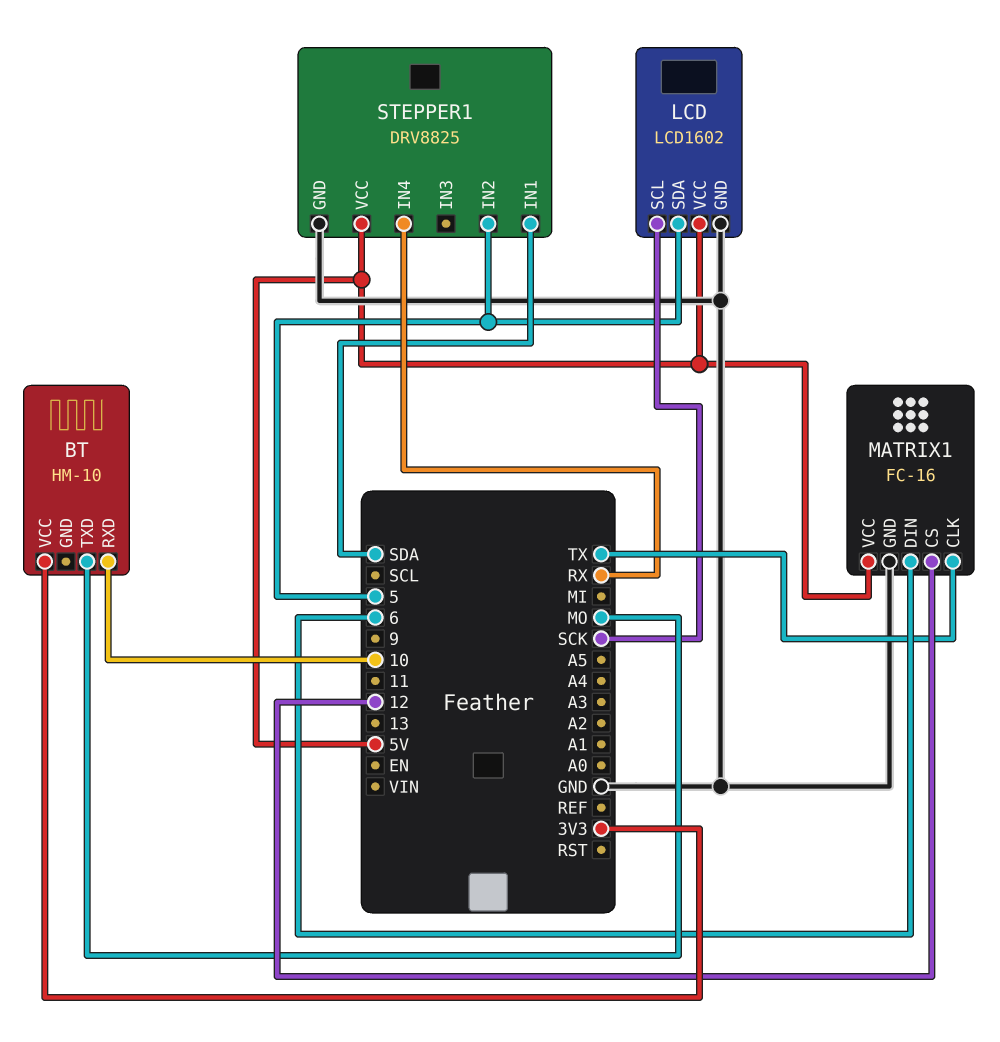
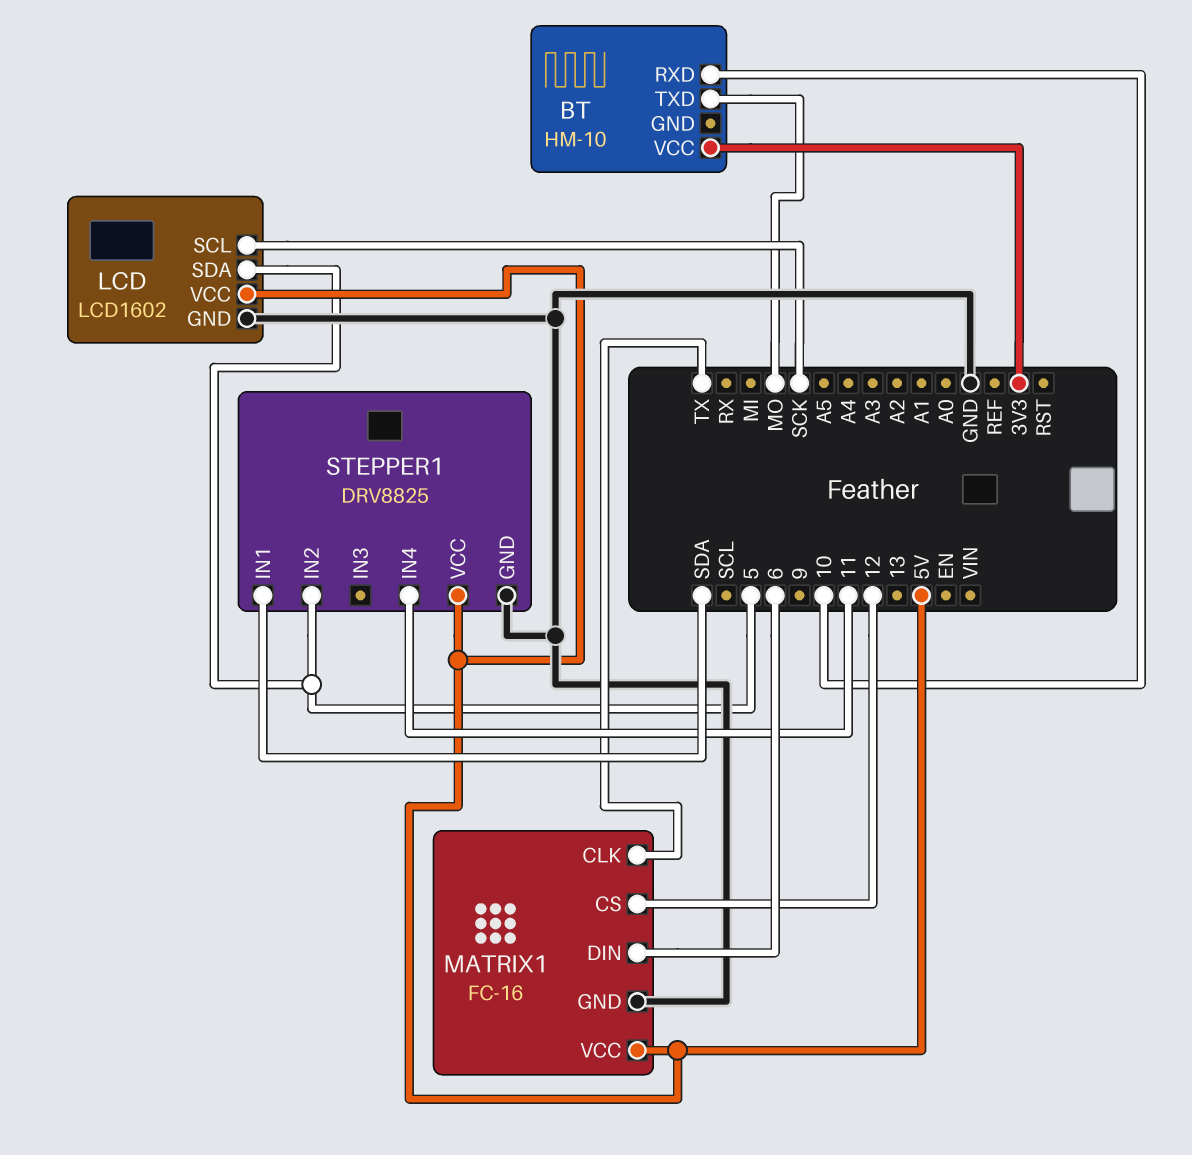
STEPPER1 pin IN4: RX -> 11

